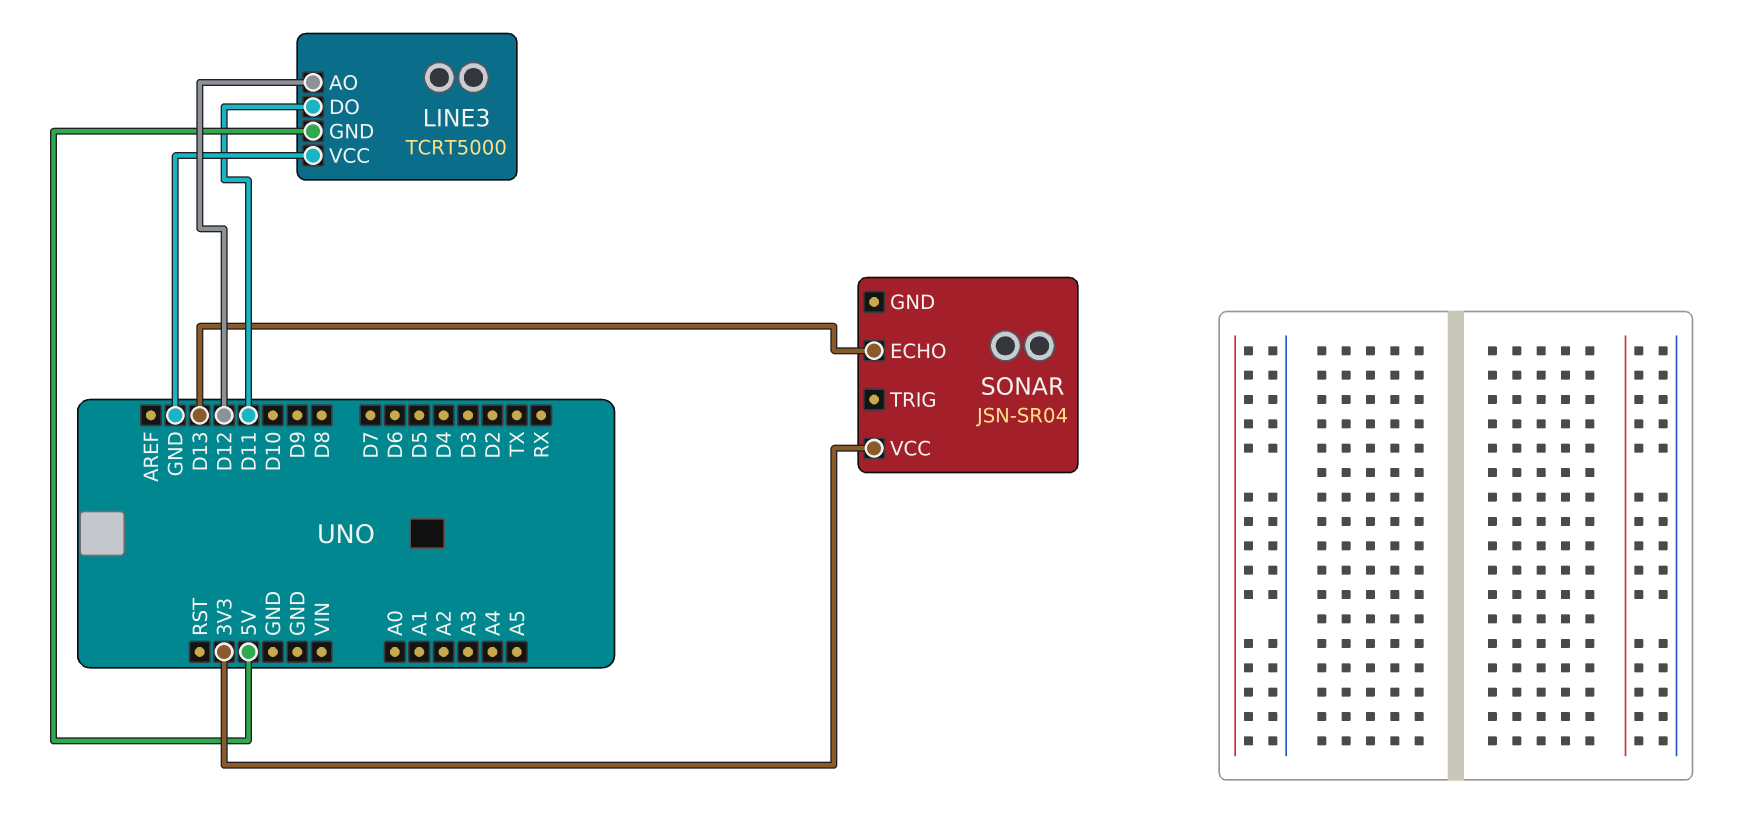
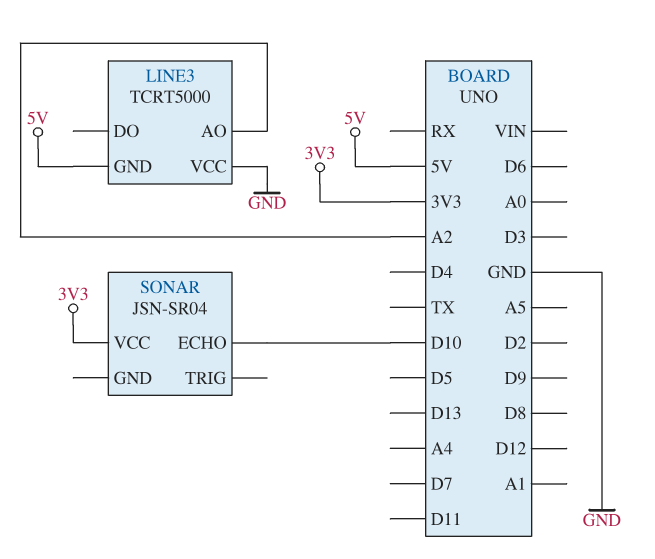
LINE3 pin AO: D12 -> A2
LINE3 pin DO: D11 -> none
SONAR pin ECHO: D13 -> D10

